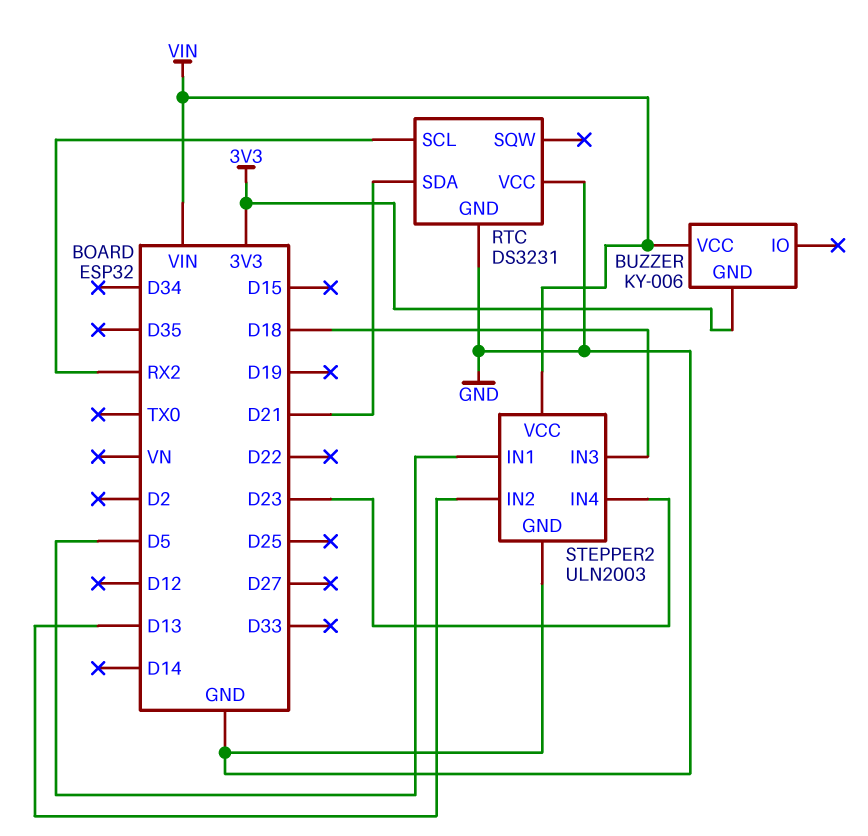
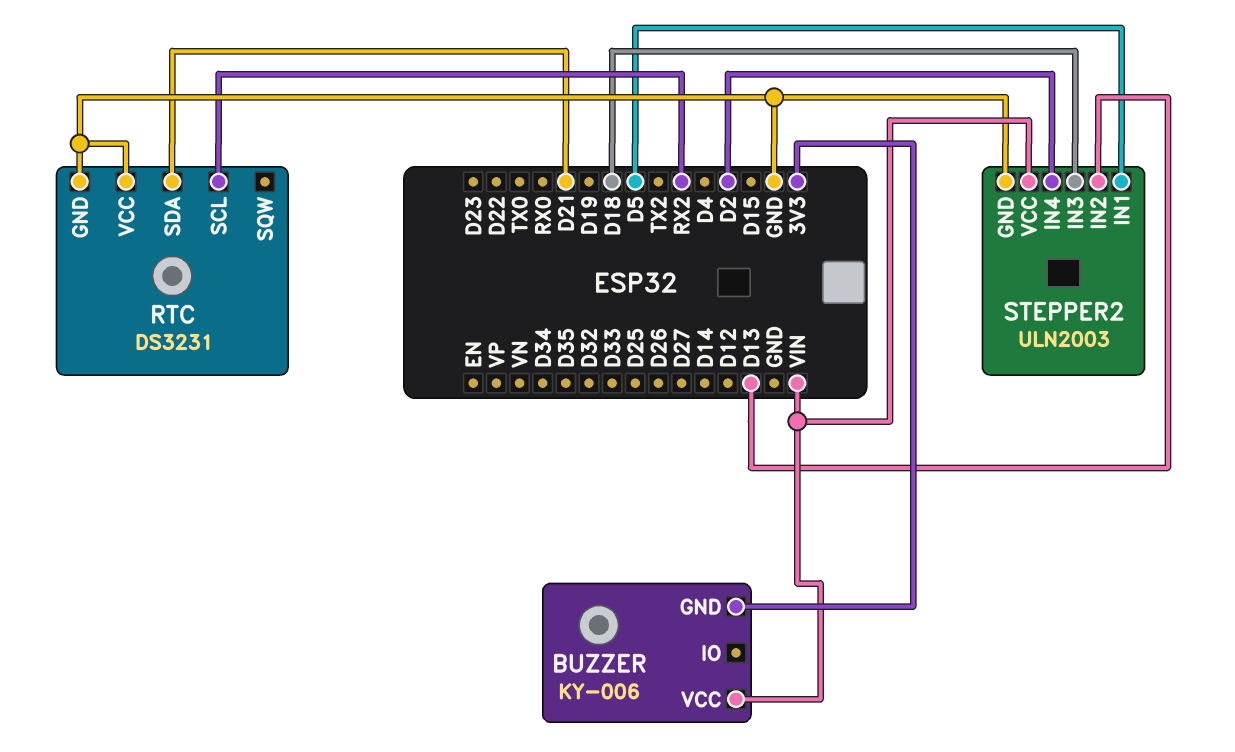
STEPPER2 pin IN4: D23 -> D2

